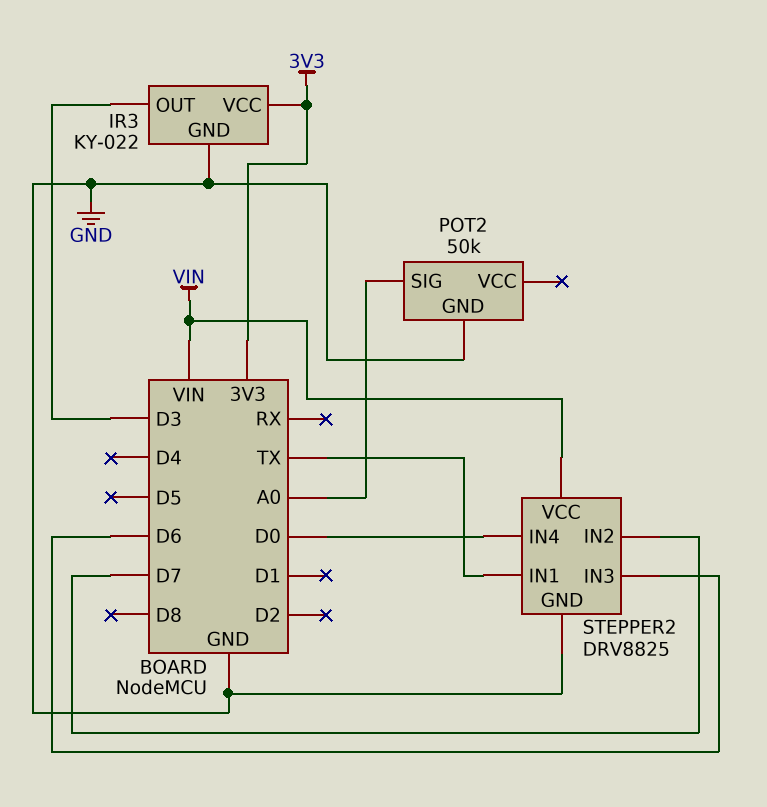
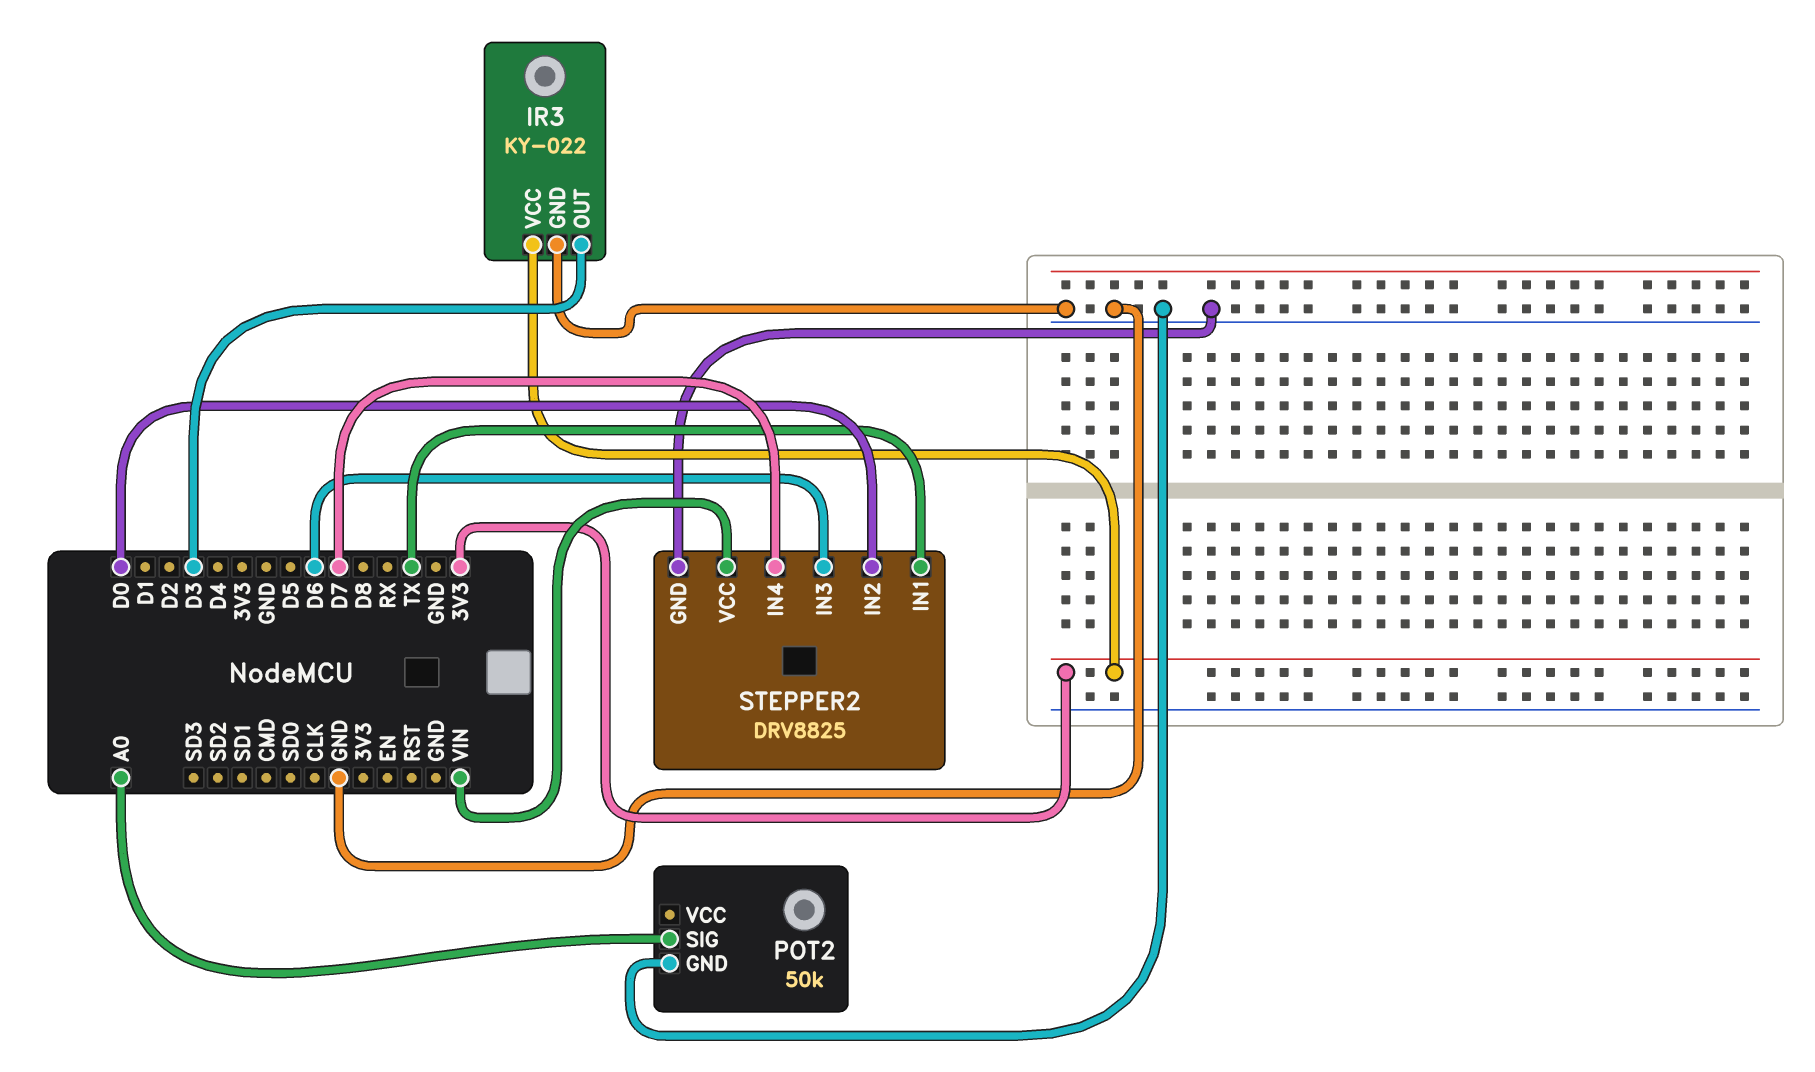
STEPPER2 pin IN2: D7 -> D0
STEPPER2 pin IN4: D0 -> D7

